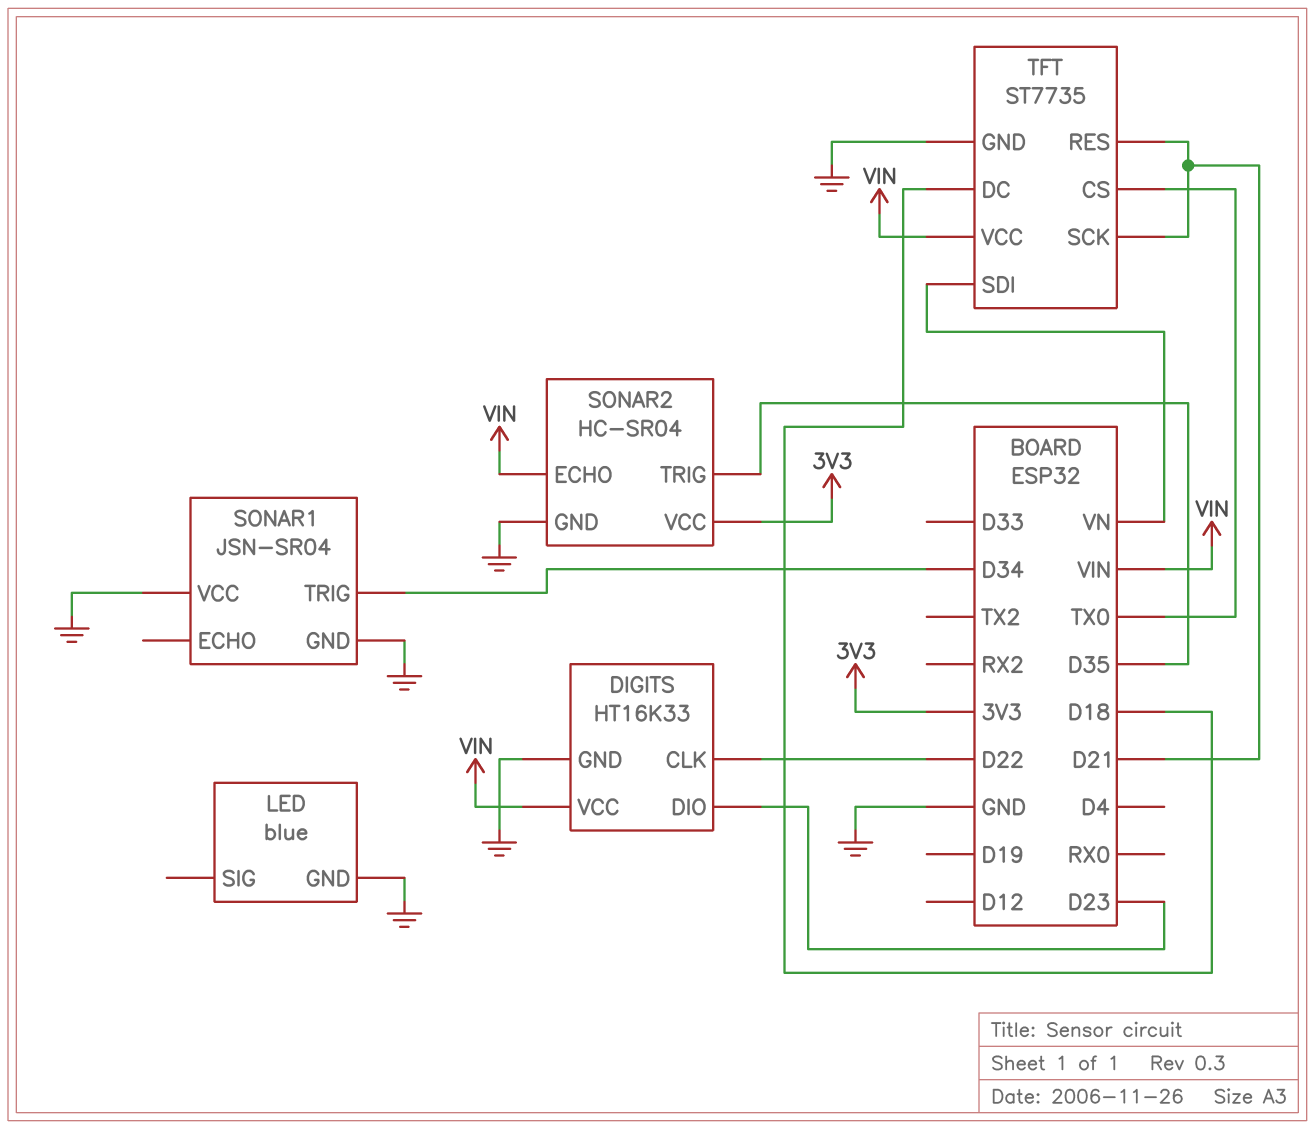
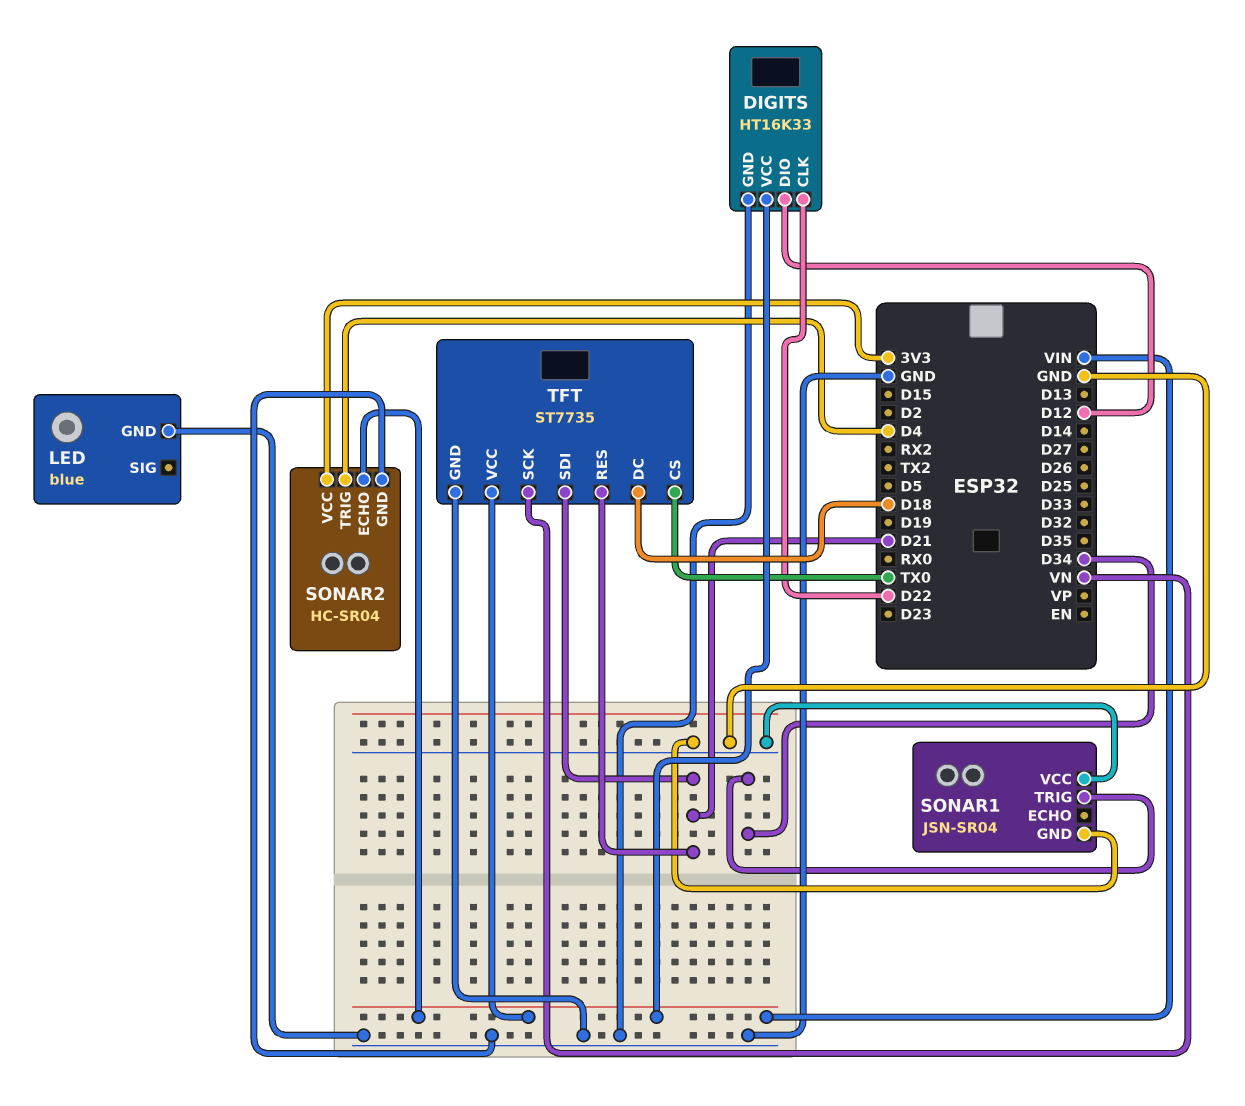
DIGITS pin DIO: D23 -> D12
SONAR2 pin TRIG: D35 -> D4
TFT pin SCK: D21 -> VN
TFT pin SDI: VN -> D21

